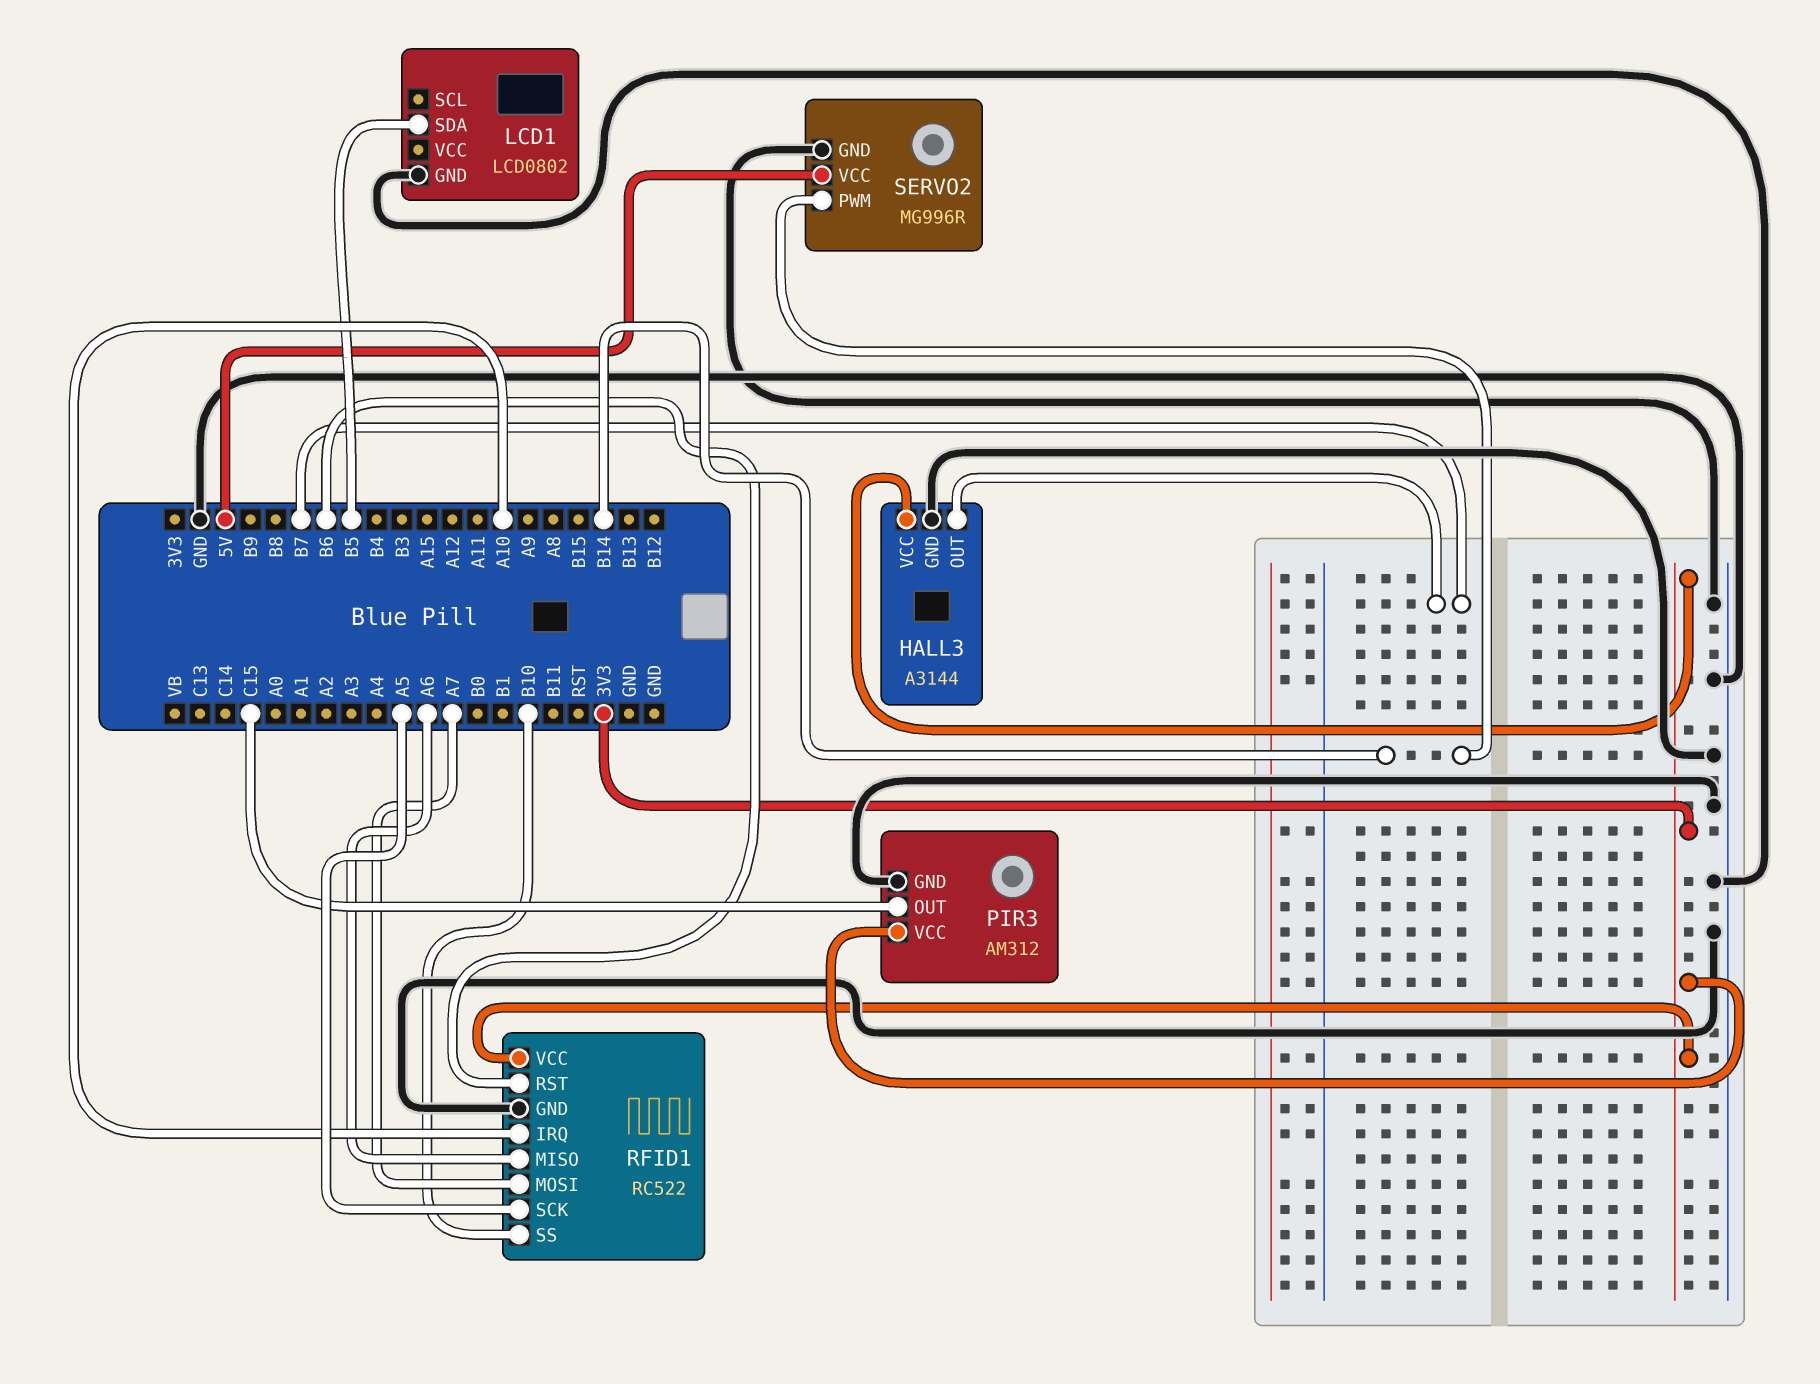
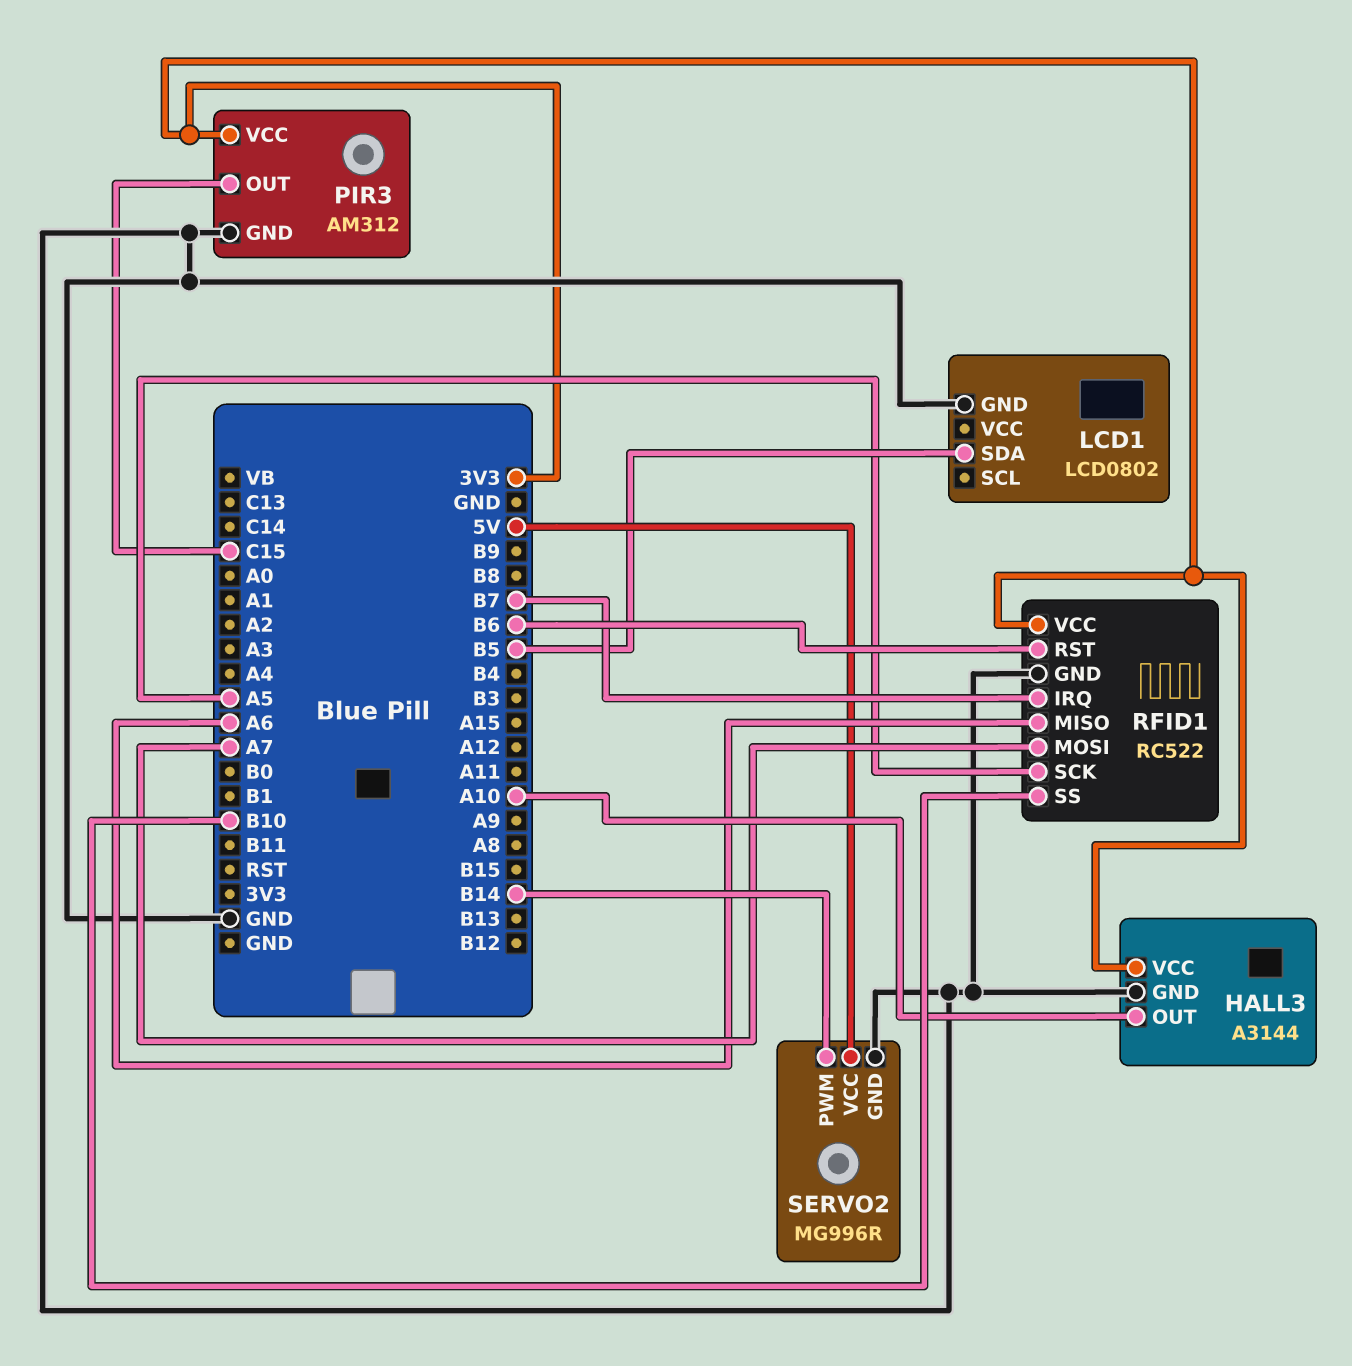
HALL3 pin OUT: B7 -> A10
RFID1 pin IRQ: A10 -> B7

